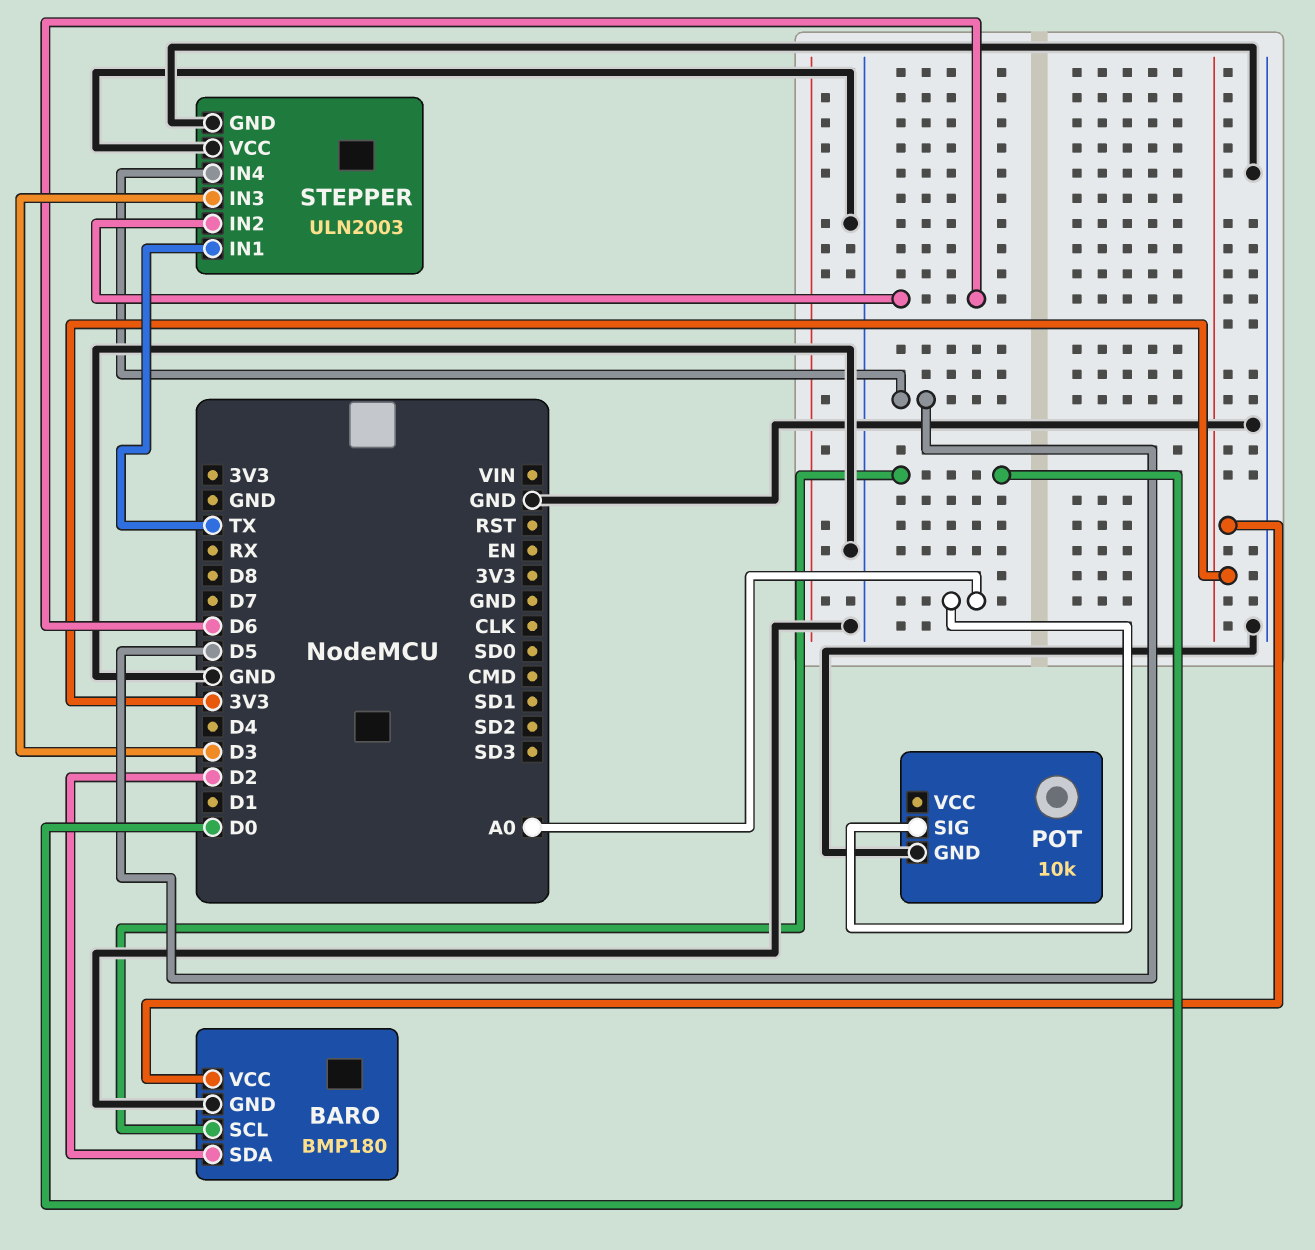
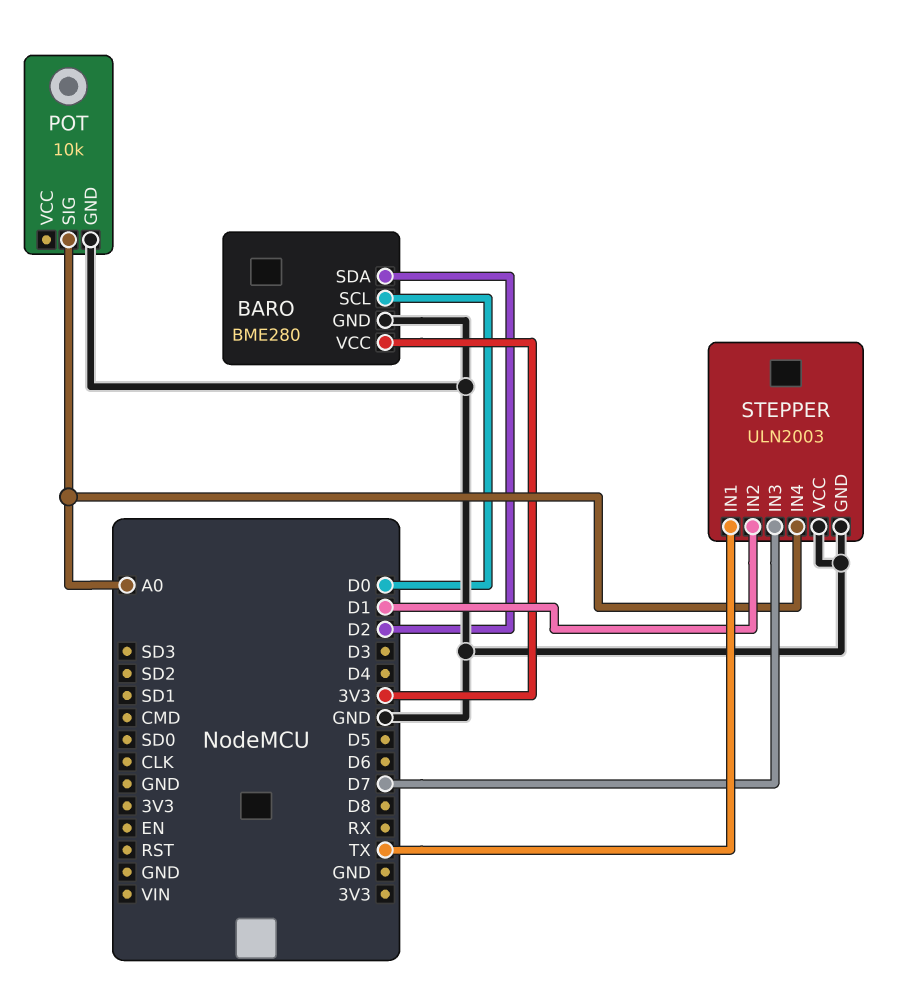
BARO: BMP180 -> BME280
STEPPER pin IN2: D6 -> D1
STEPPER pin IN3: D3 -> D7
STEPPER pin IN4: D5 -> A0

